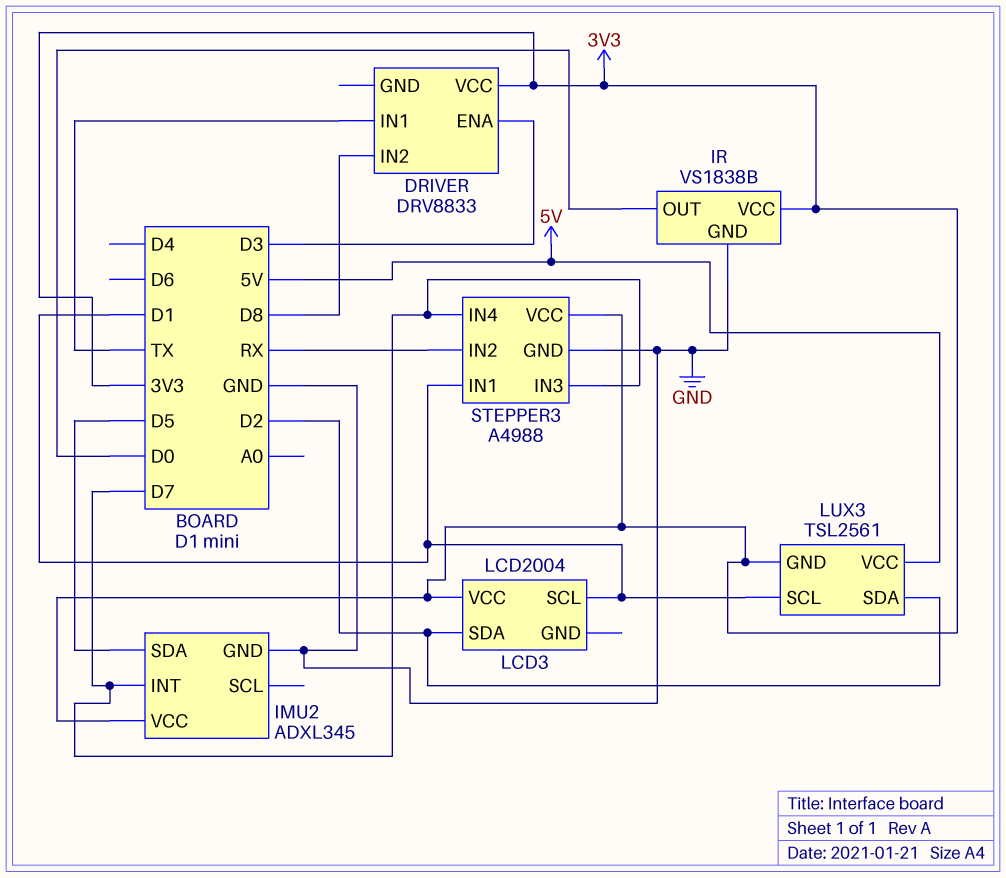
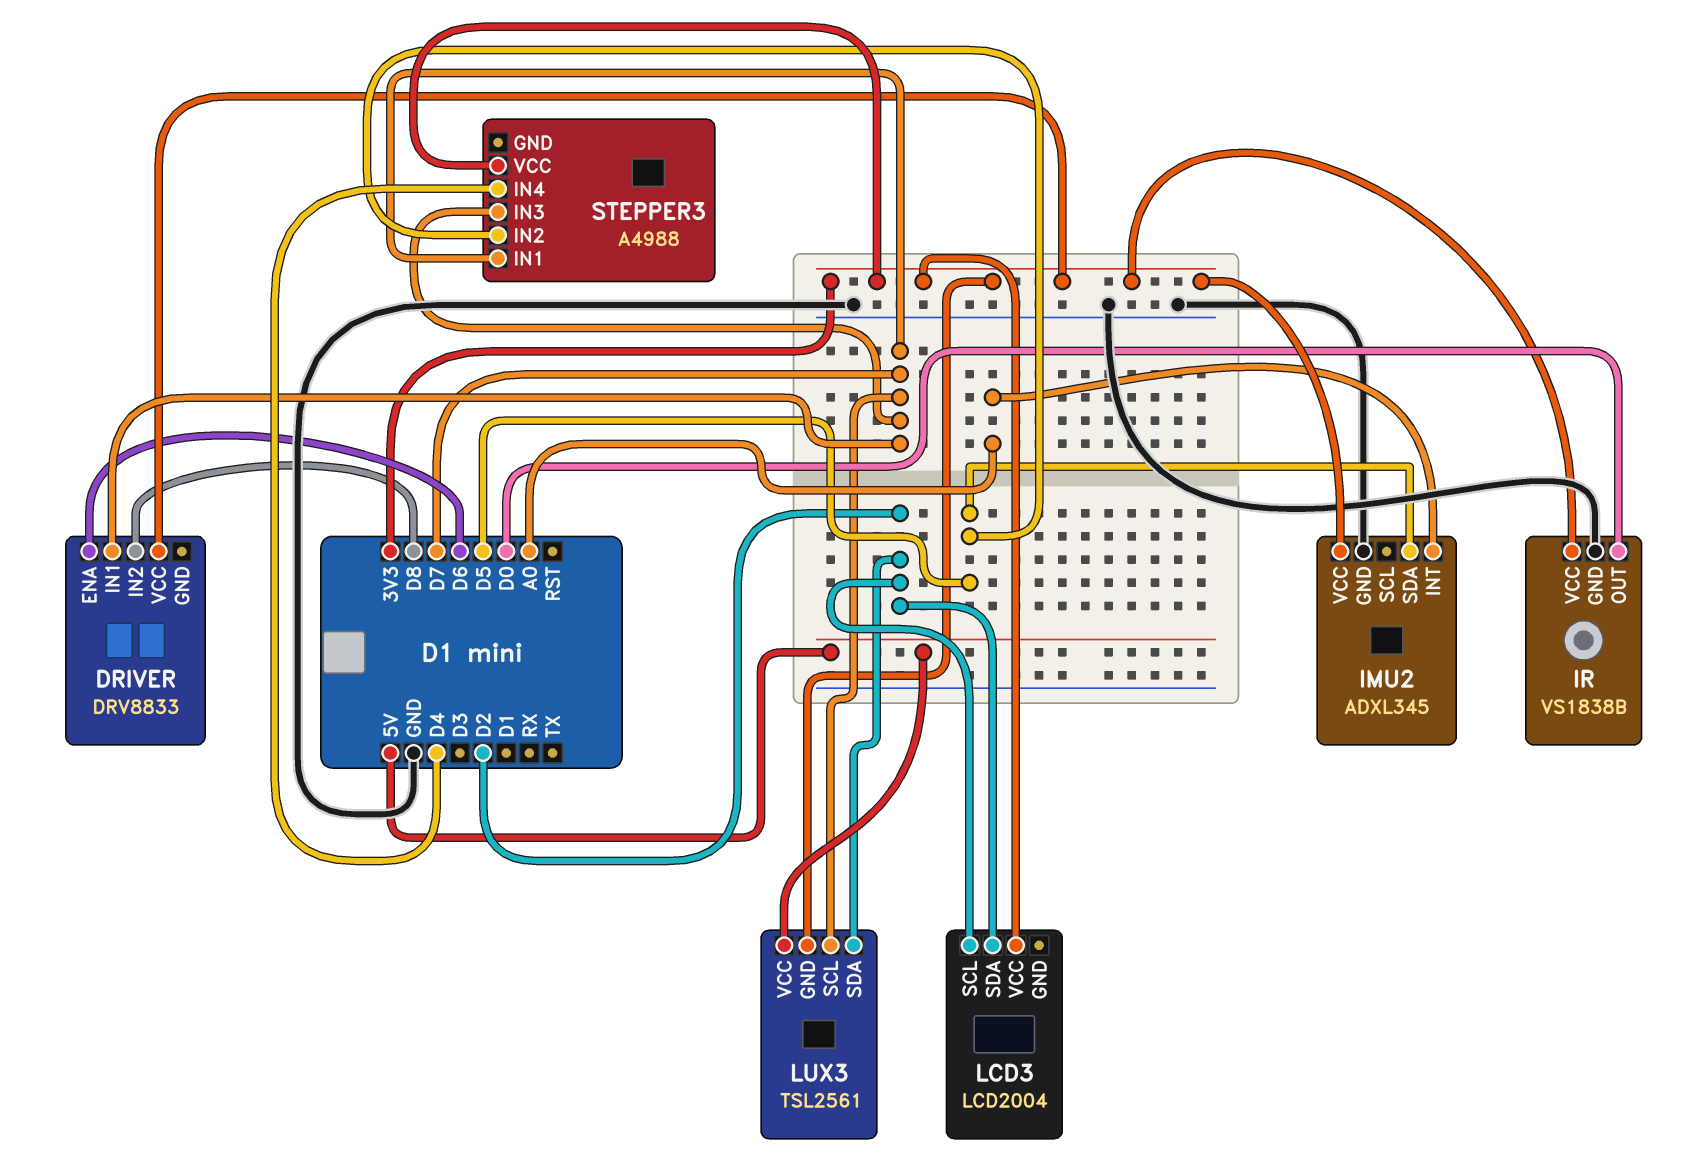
DRIVER pin ENA: D3 -> D6
DRIVER pin IN1: TX -> D7
IMU2 pin INT: D7 -> A0
LCD3 pin SCL: D1 -> D2
LUX3 pin SCL: D1 -> D7
STEPPER3 pin GND: GND -> none
STEPPER3 pin IN1: D1 -> D7
STEPPER3 pin IN2: RX -> D5
STEPPER3 pin IN4: D7 -> D4

